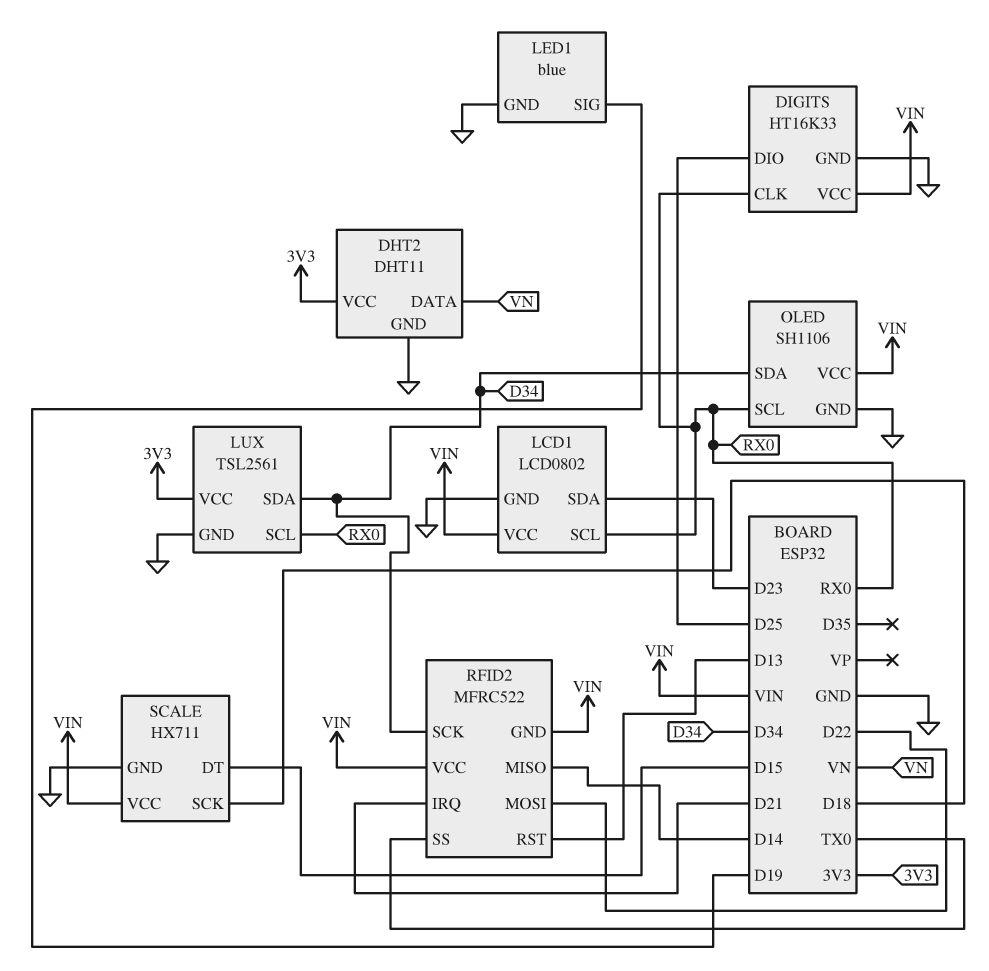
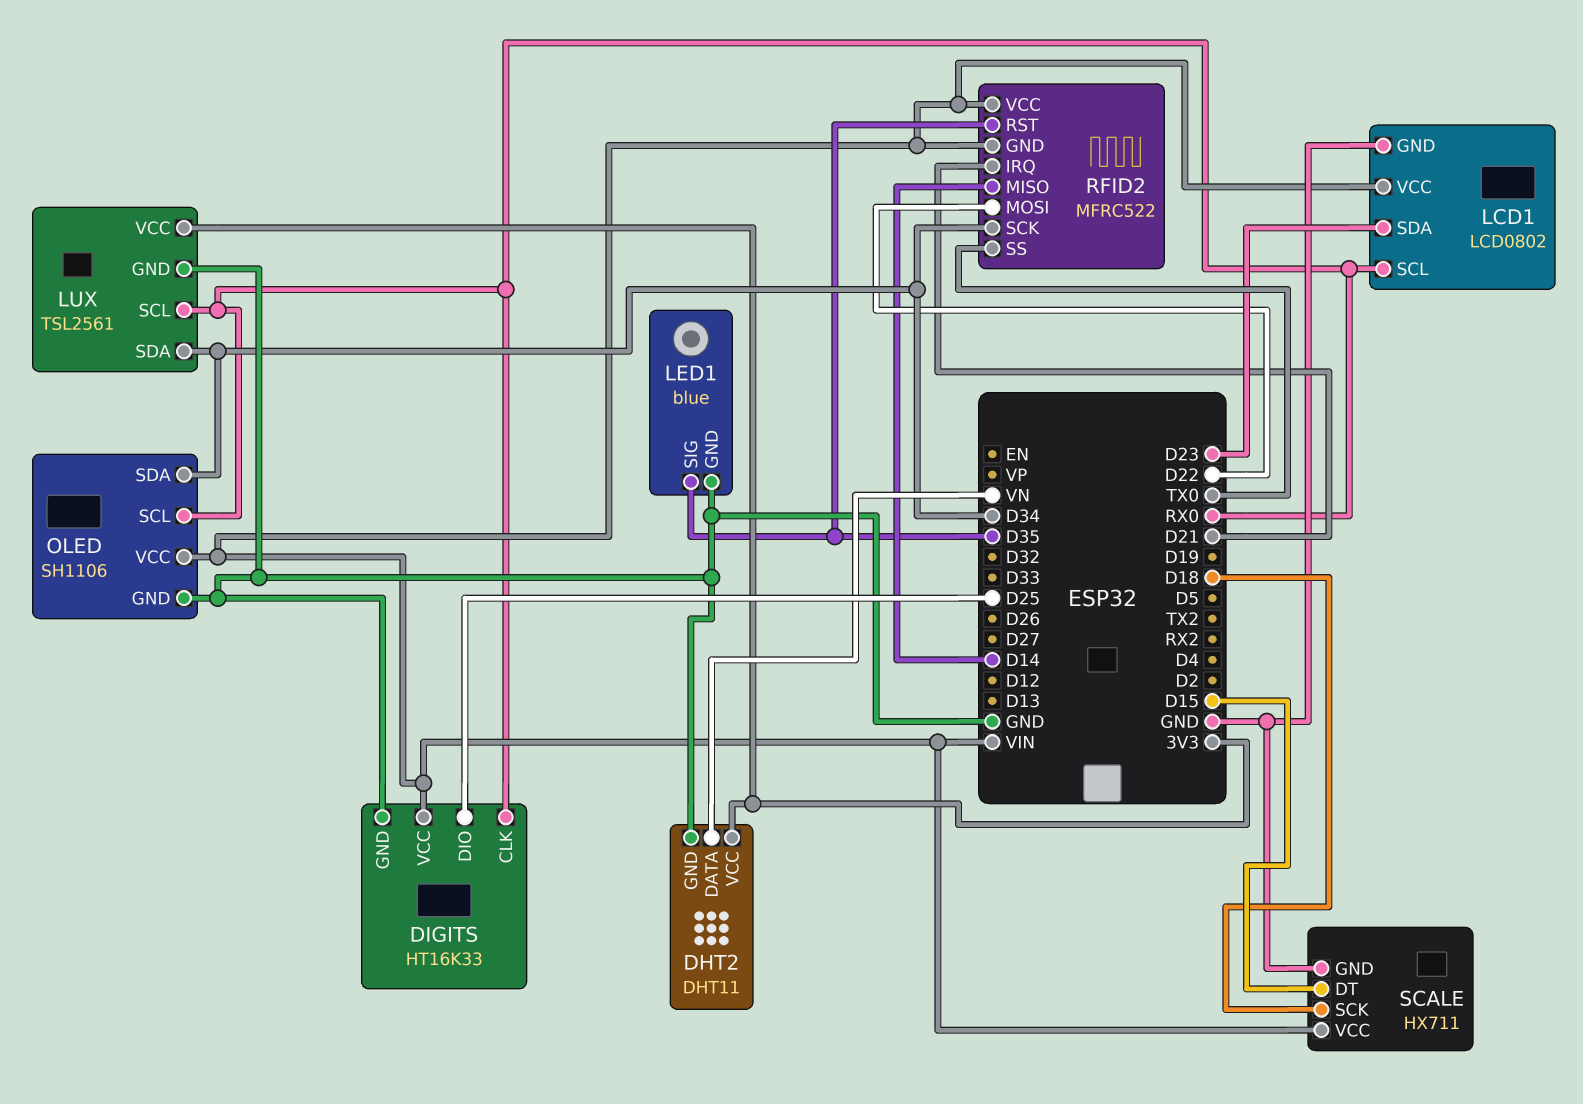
LED1 pin SIG: D19 -> D35
RFID2 pin RST: D13 -> D35

